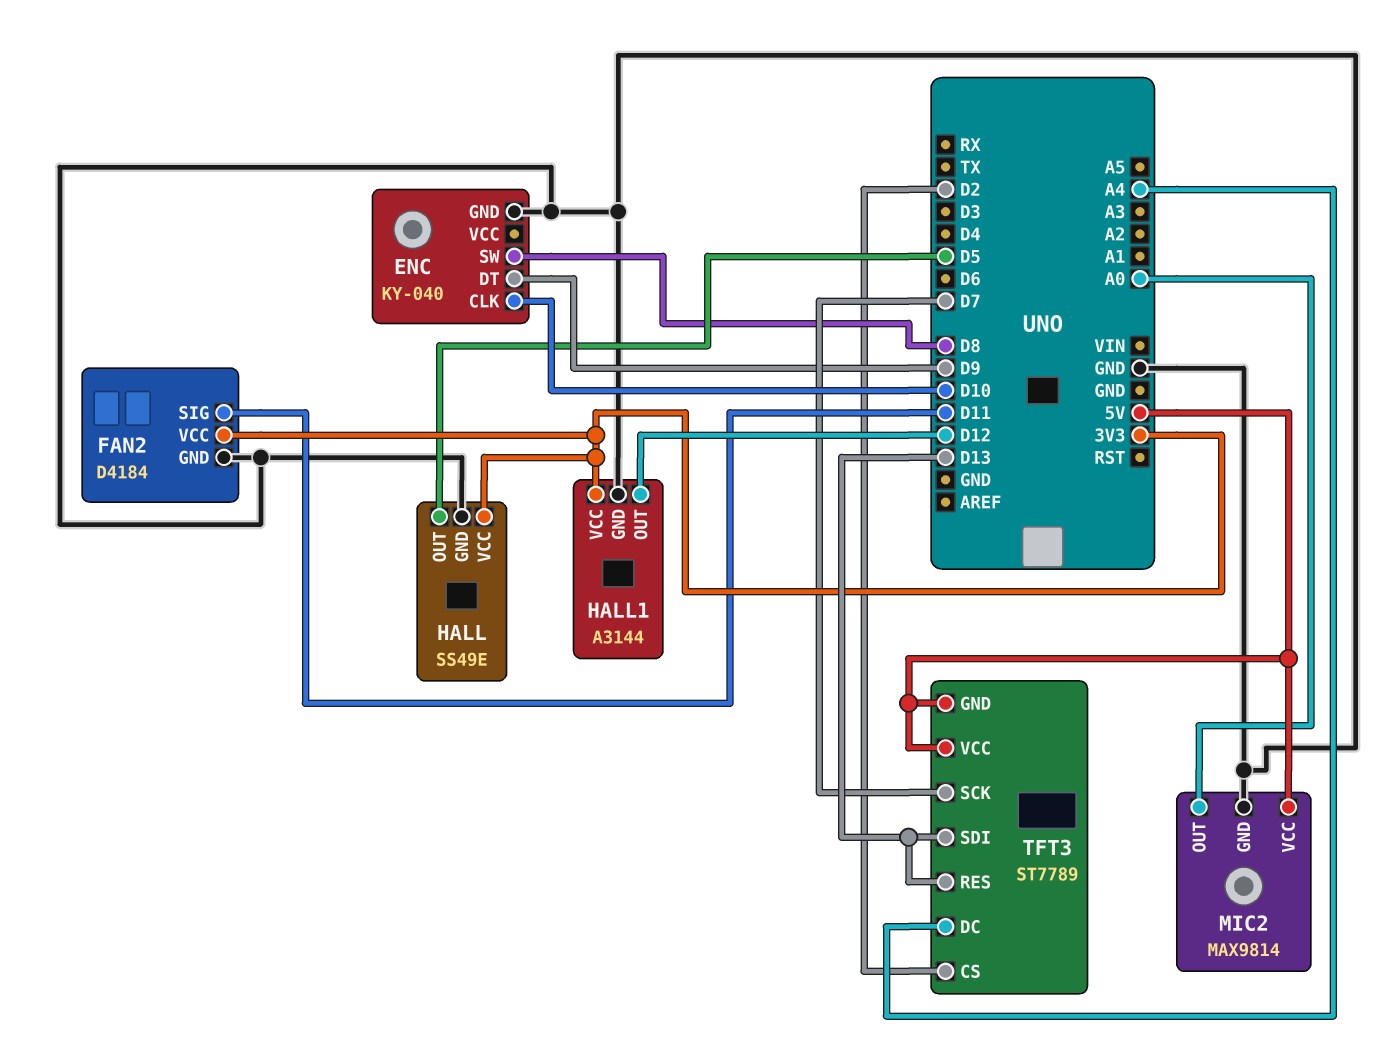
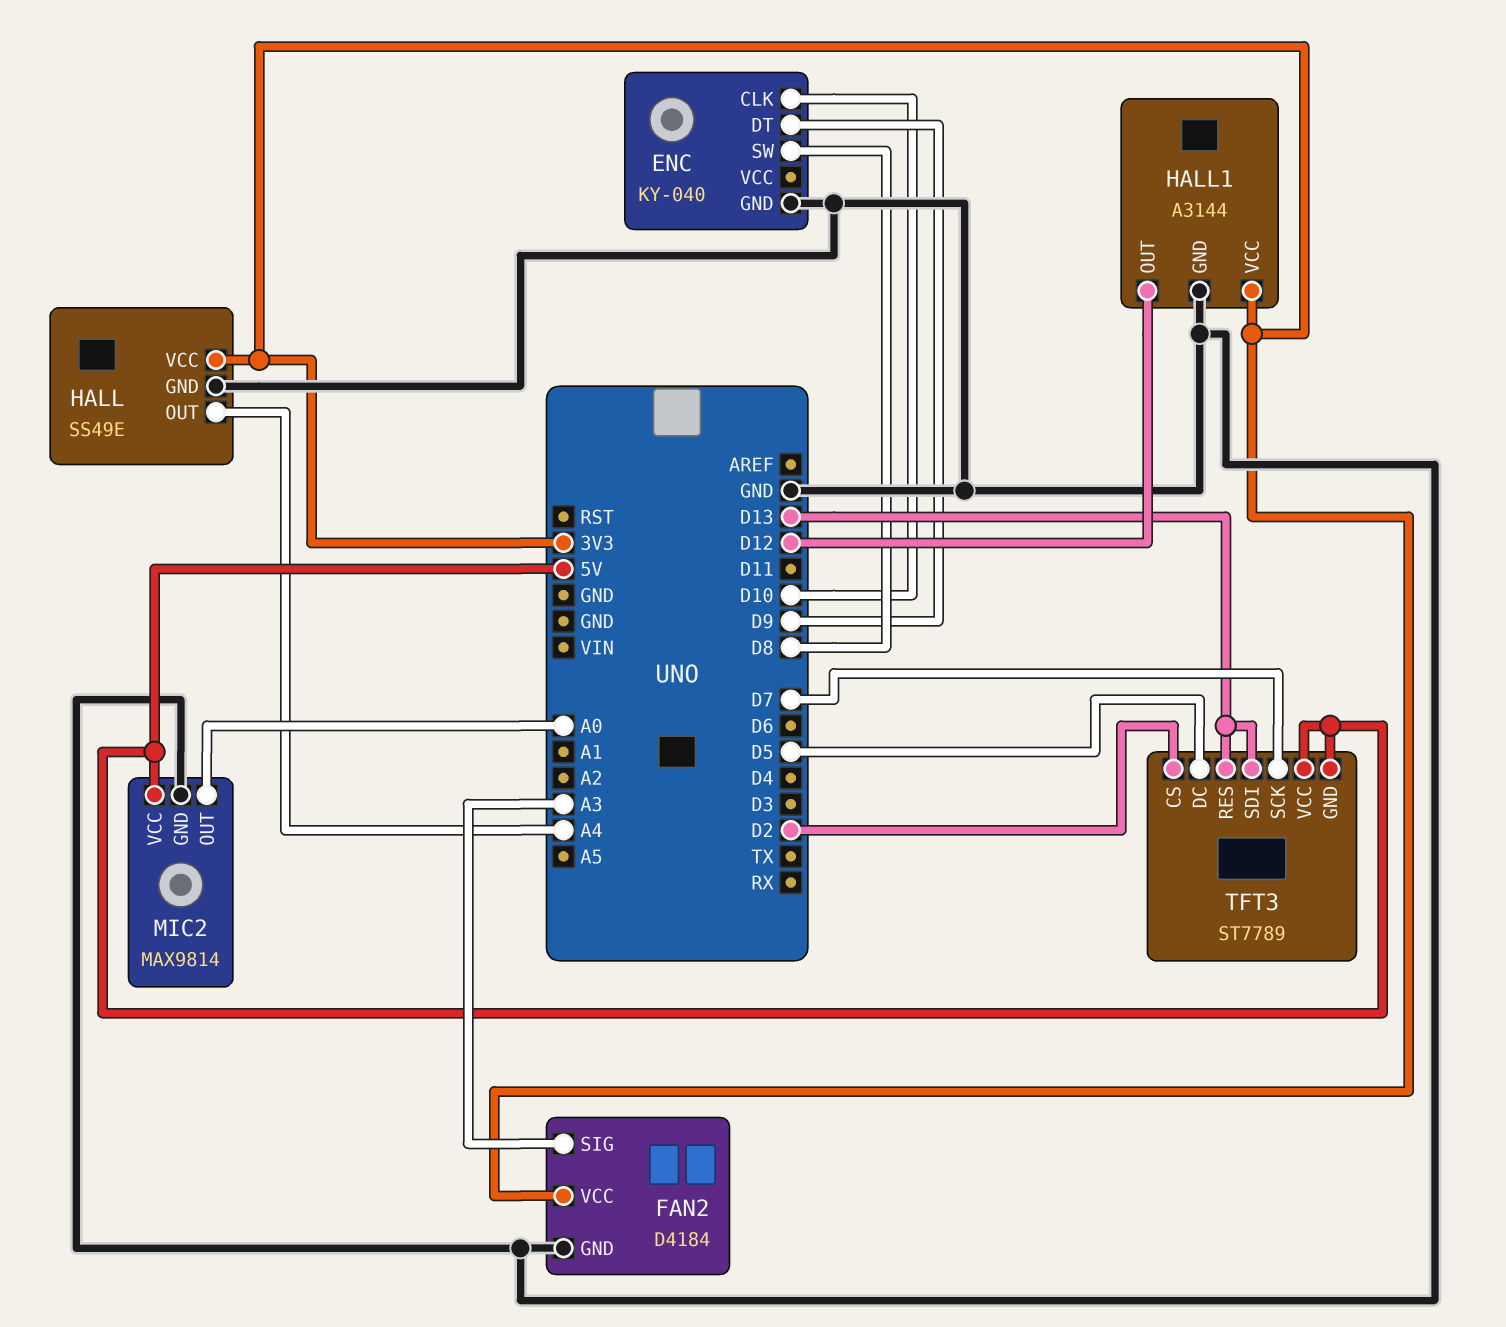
FAN2 pin SIG: D11 -> A3
HALL pin OUT: D5 -> A4
TFT3 pin DC: A4 -> D5

